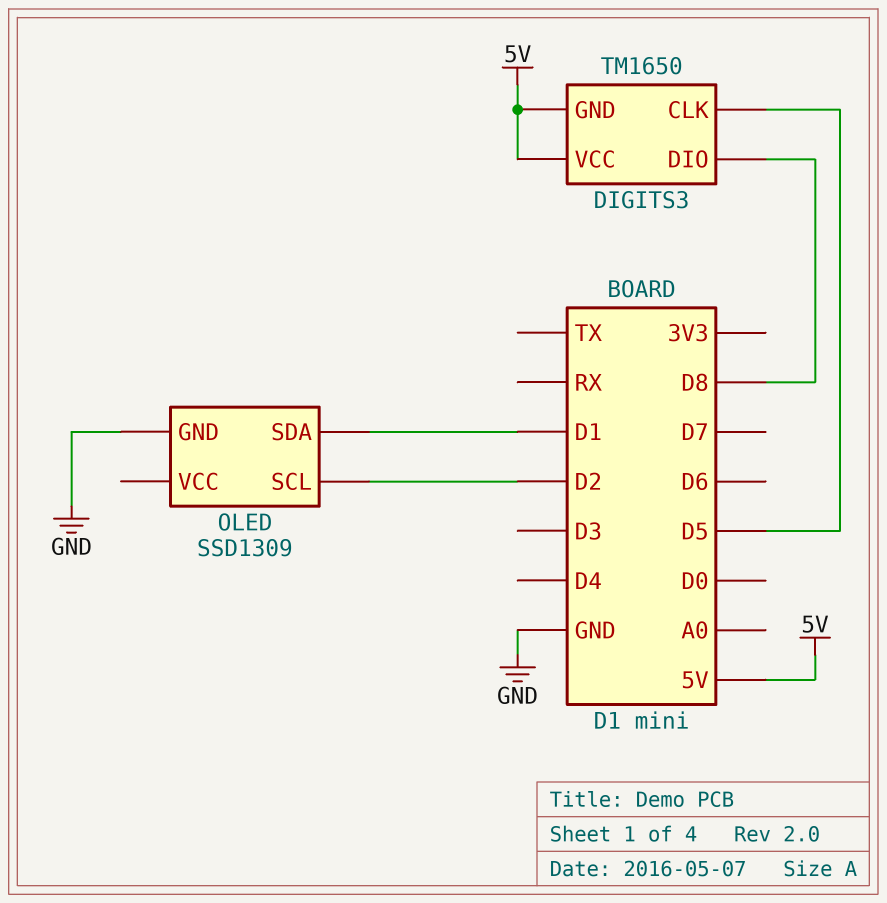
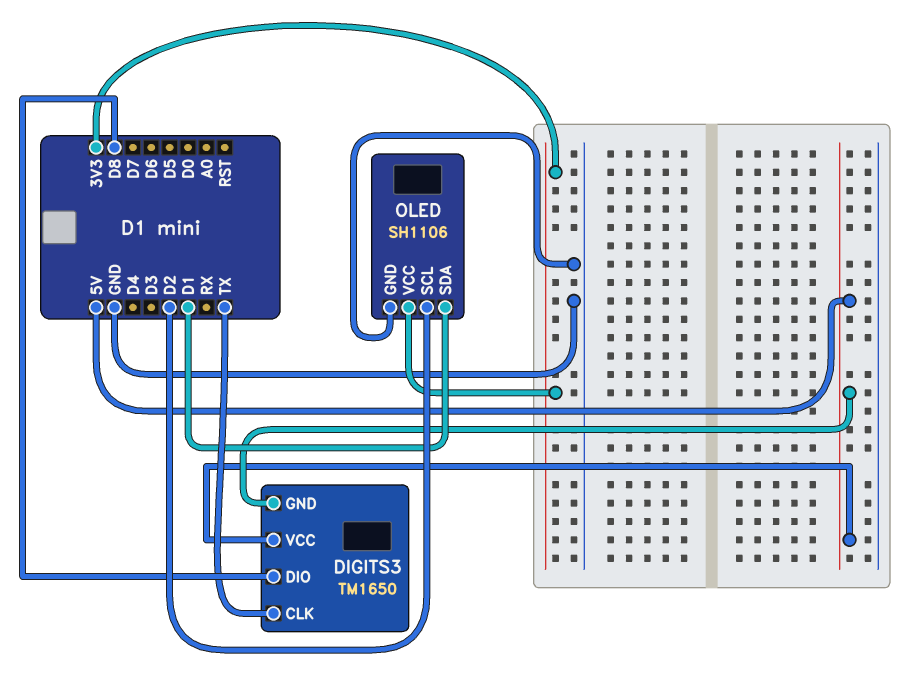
DIGITS3 pin CLK: D5 -> TX
OLED: SSD1309 -> SH1106
OLED pin VCC: none -> 3V3

